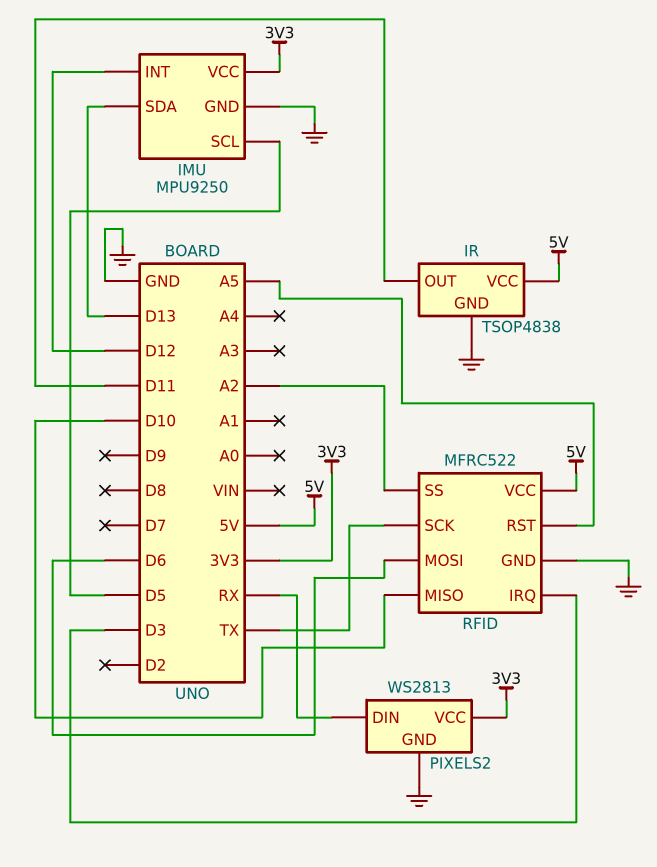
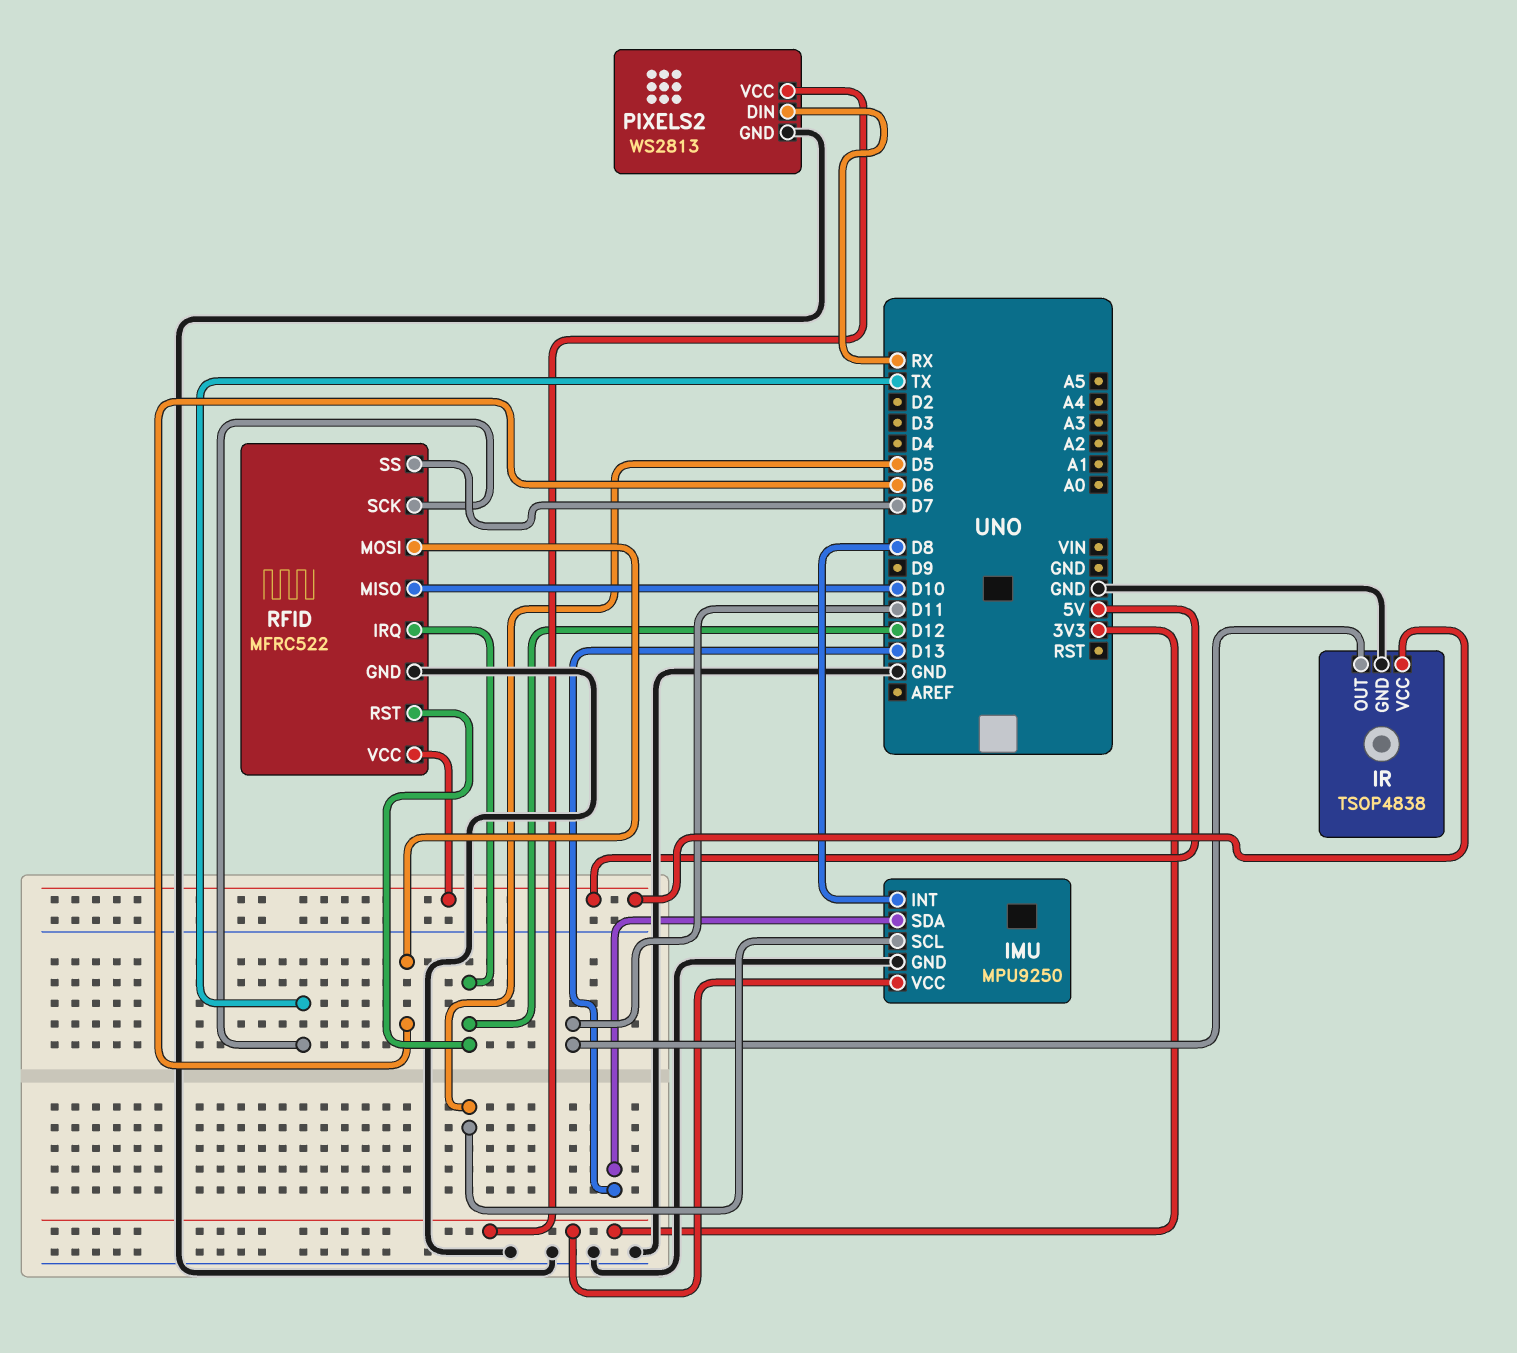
IMU pin INT: D12 -> D8
RFID pin IRQ: D3 -> D12
RFID pin RST: A5 -> D12
RFID pin SS: A2 -> D7

